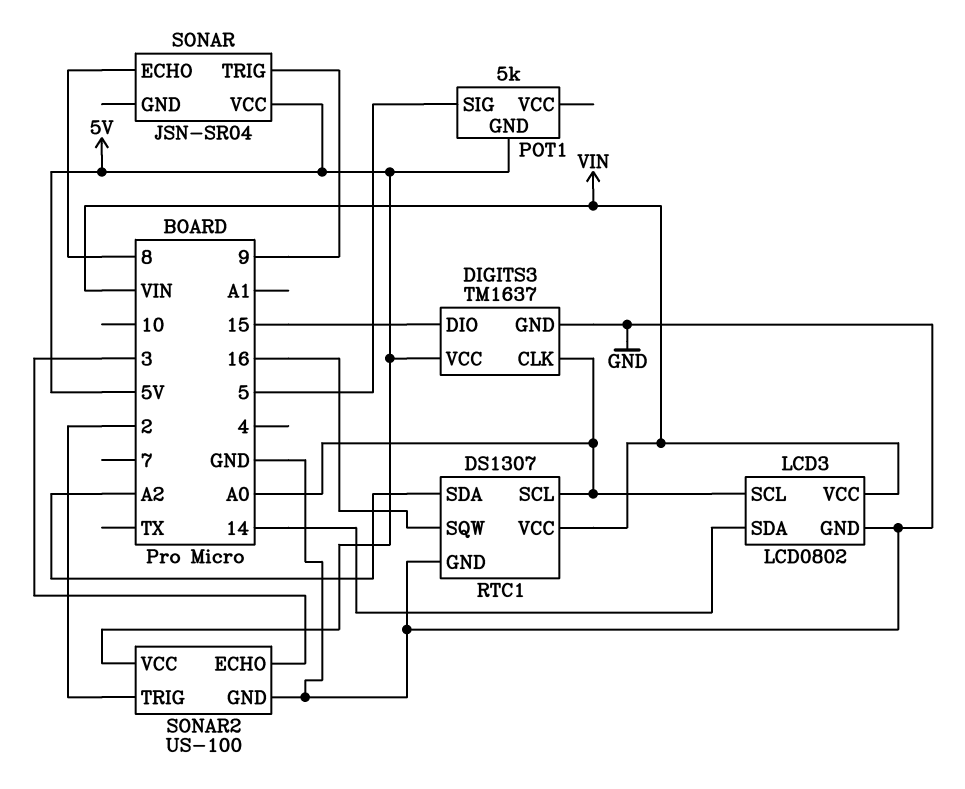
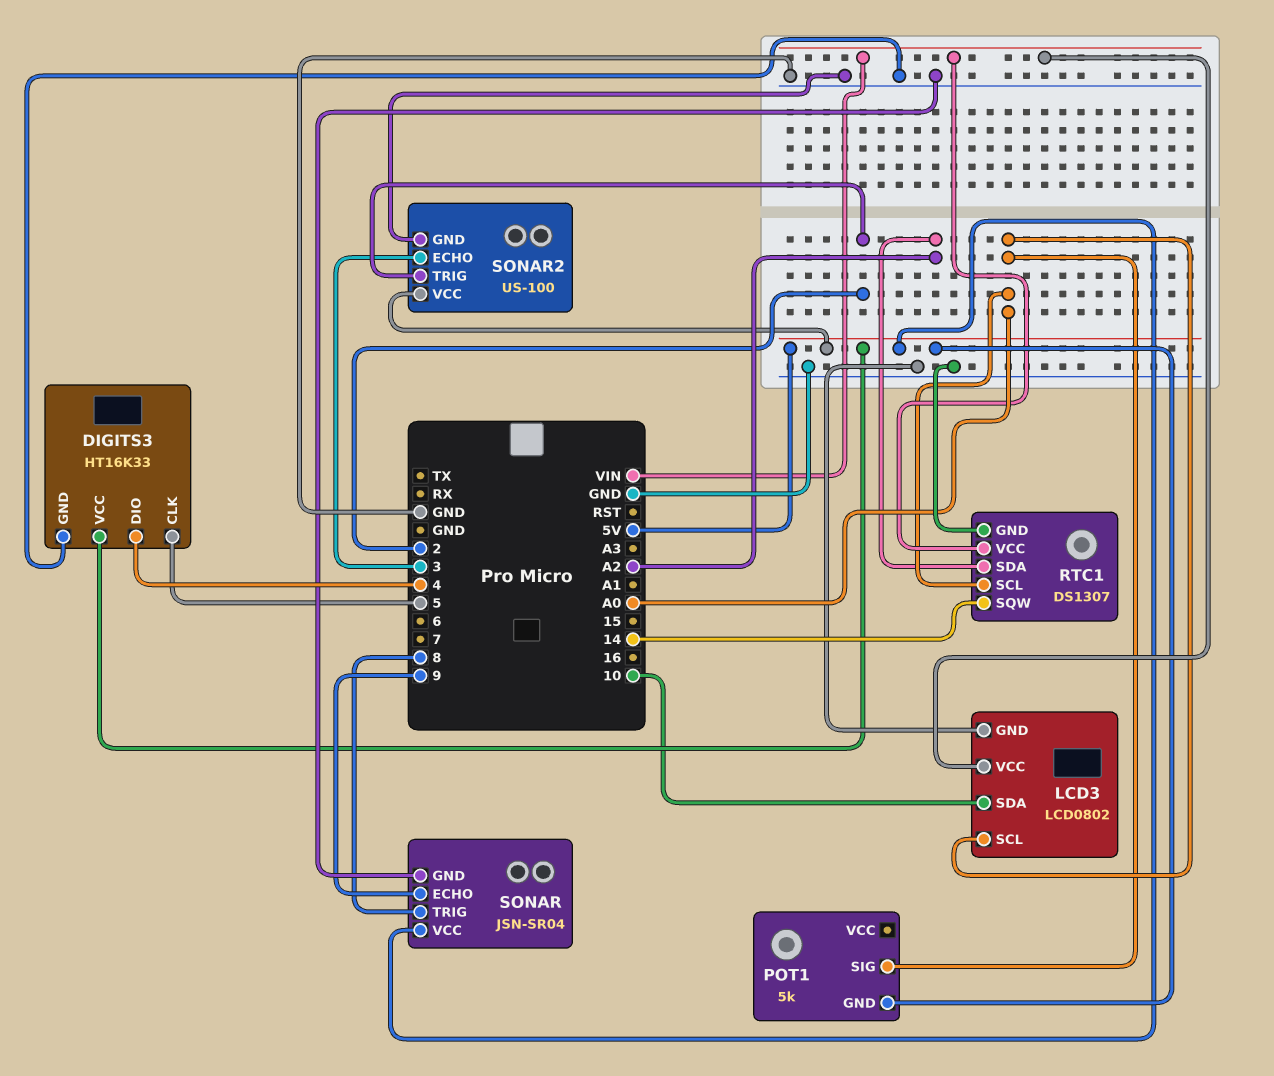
DIGITS3: TM1637 -> HT16K33
DIGITS3 pin CLK: A0 -> 5
DIGITS3 pin DIO: 15 -> 4
LCD3 pin SDA: 14 -> 10
POT1 pin SIG: 5 -> A0
RTC1 pin SQW: 16 -> 14
SONAR pin ECHO: 8 -> 9
SONAR pin GND: none -> GND
SONAR pin TRIG: 9 -> 8

